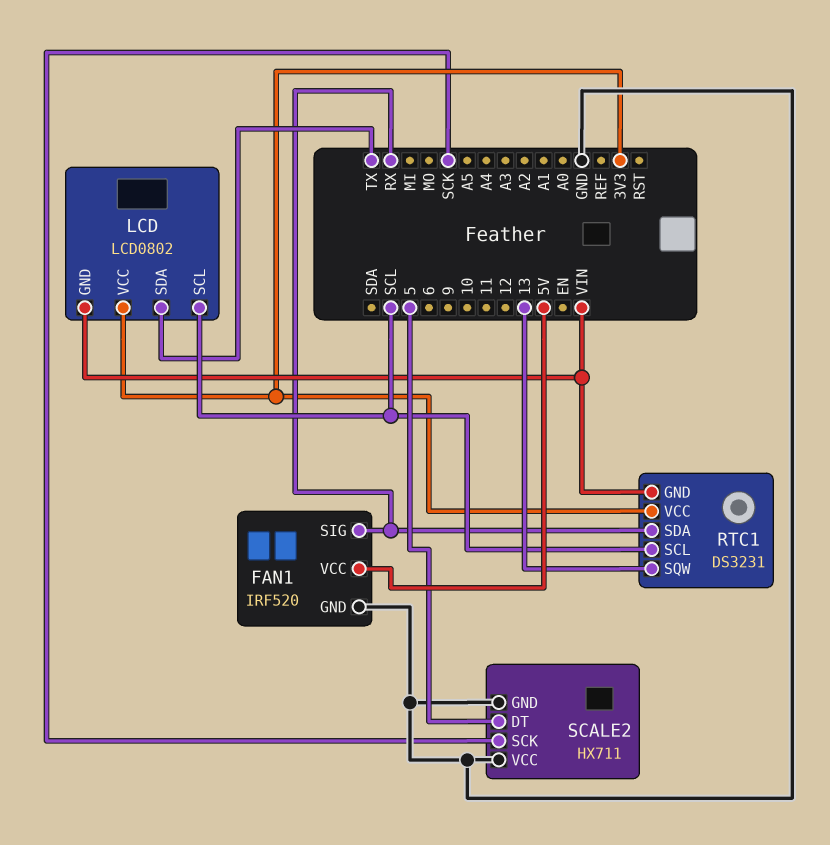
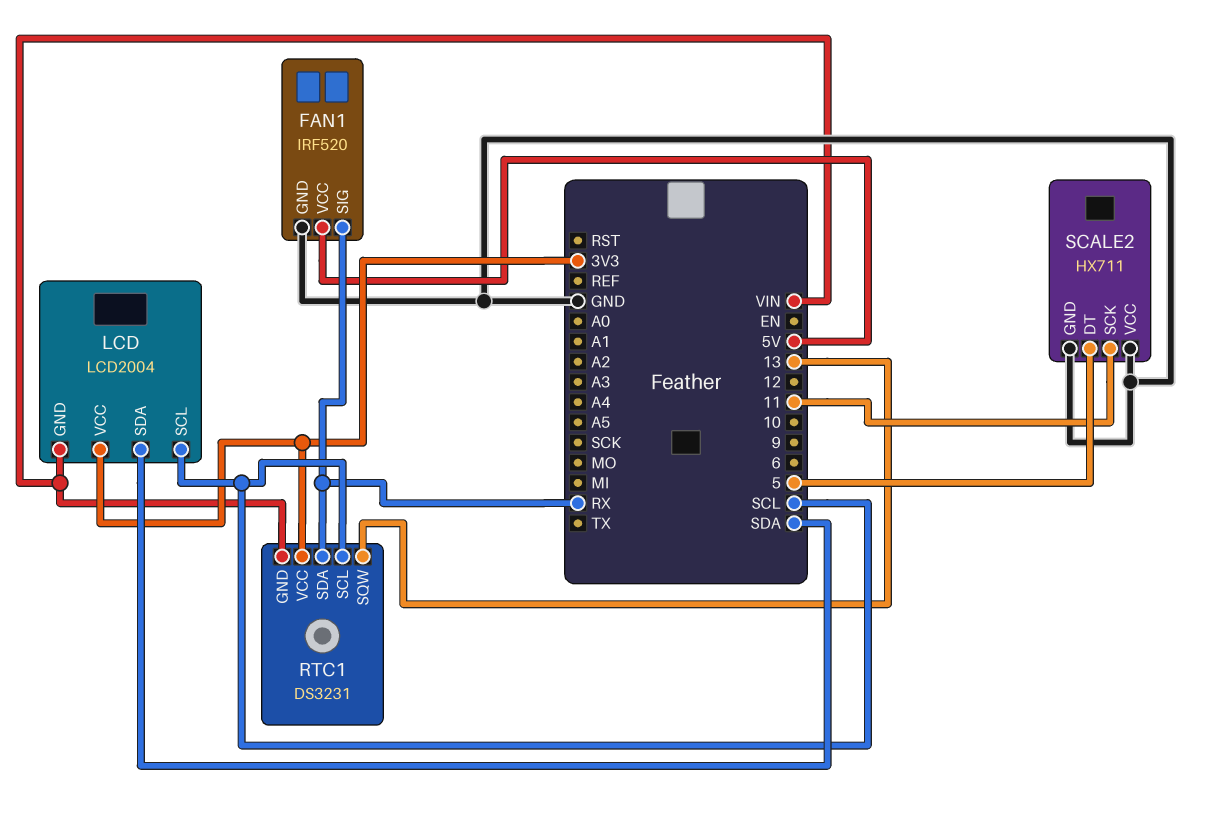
LCD: LCD0802 -> LCD2004
LCD pin SDA: TX -> SDA
SCALE2 pin SCK: SCK -> 11

